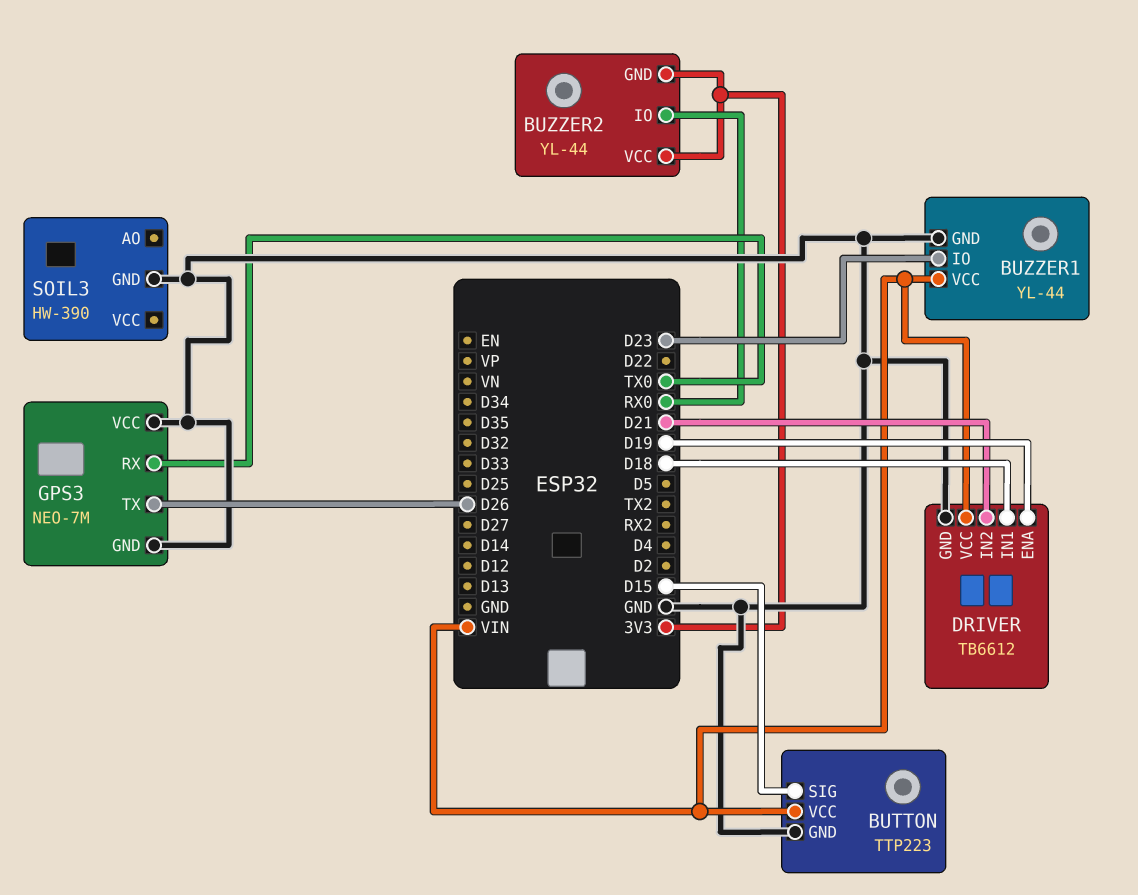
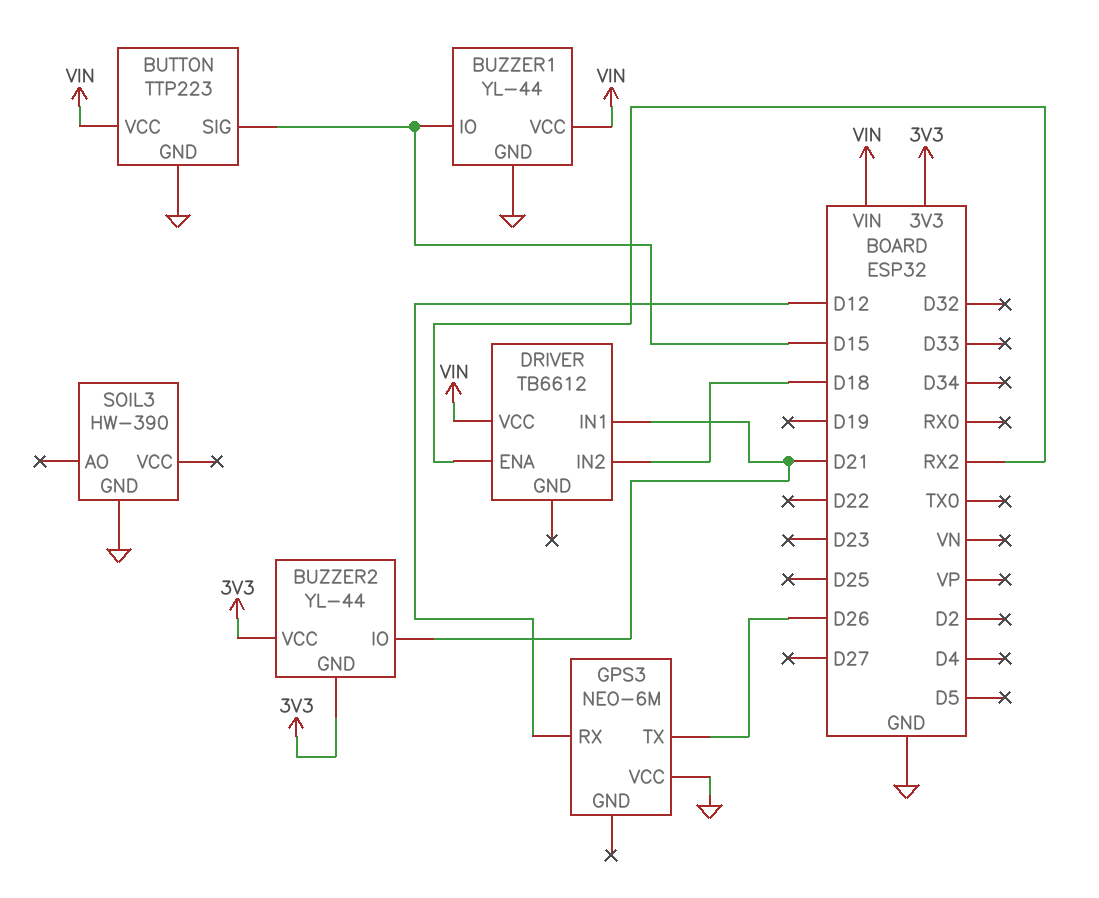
BUZZER1 pin IO: D23 -> D15
BUZZER2 pin IO: RX0 -> D21
DRIVER pin ENA: D19 -> RX2
DRIVER pin GND: GND -> none
DRIVER pin IN1: D18 -> D21
DRIVER pin IN2: D21 -> D18
GPS3: NEO-7M -> NEO-6M
GPS3 pin GND: GND -> none
GPS3 pin RX: TX0 -> D12

